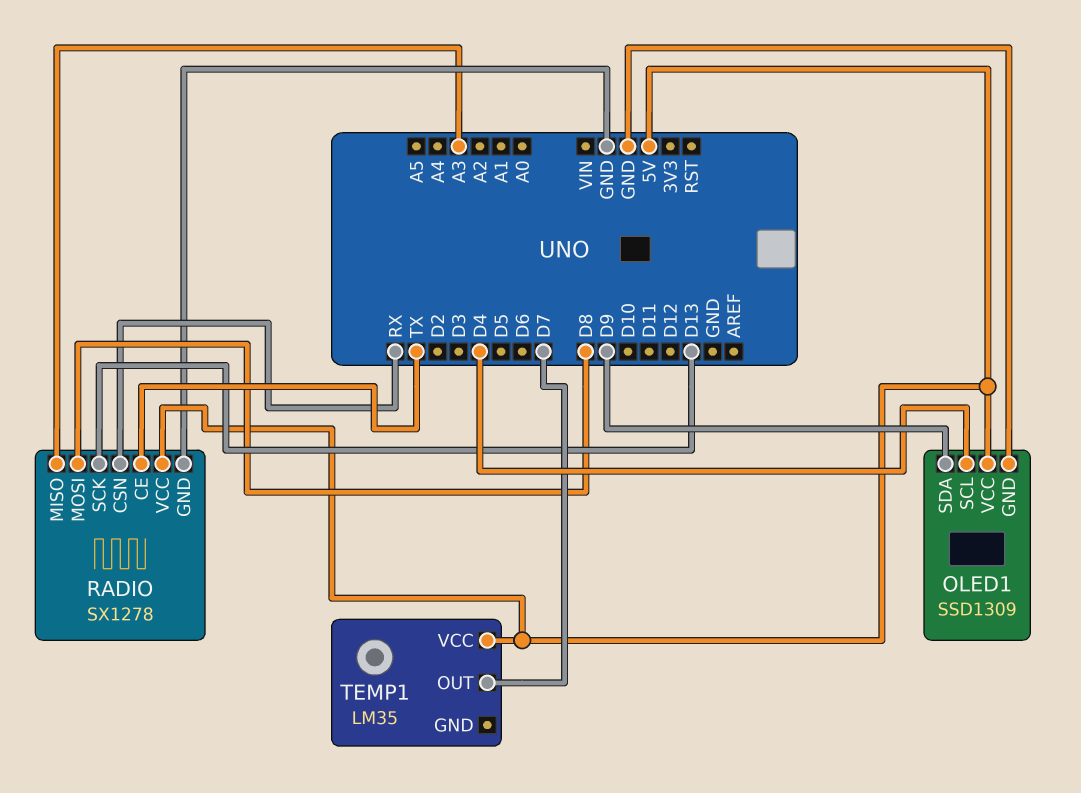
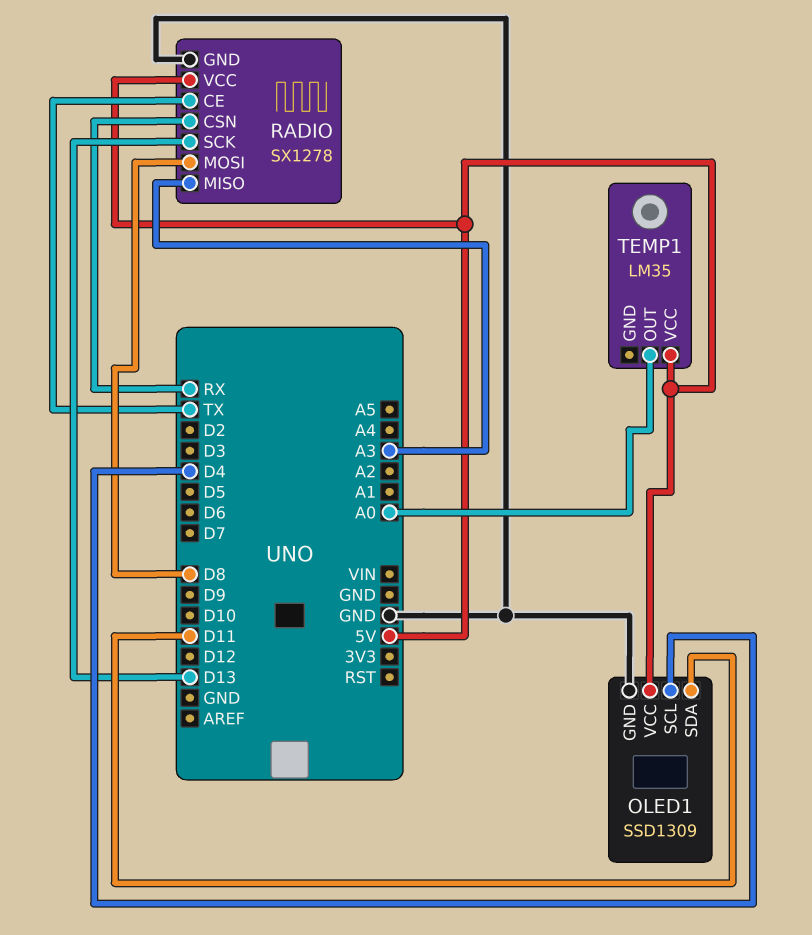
OLED1 pin SDA: D9 -> D11
TEMP1 pin OUT: D7 -> A0

